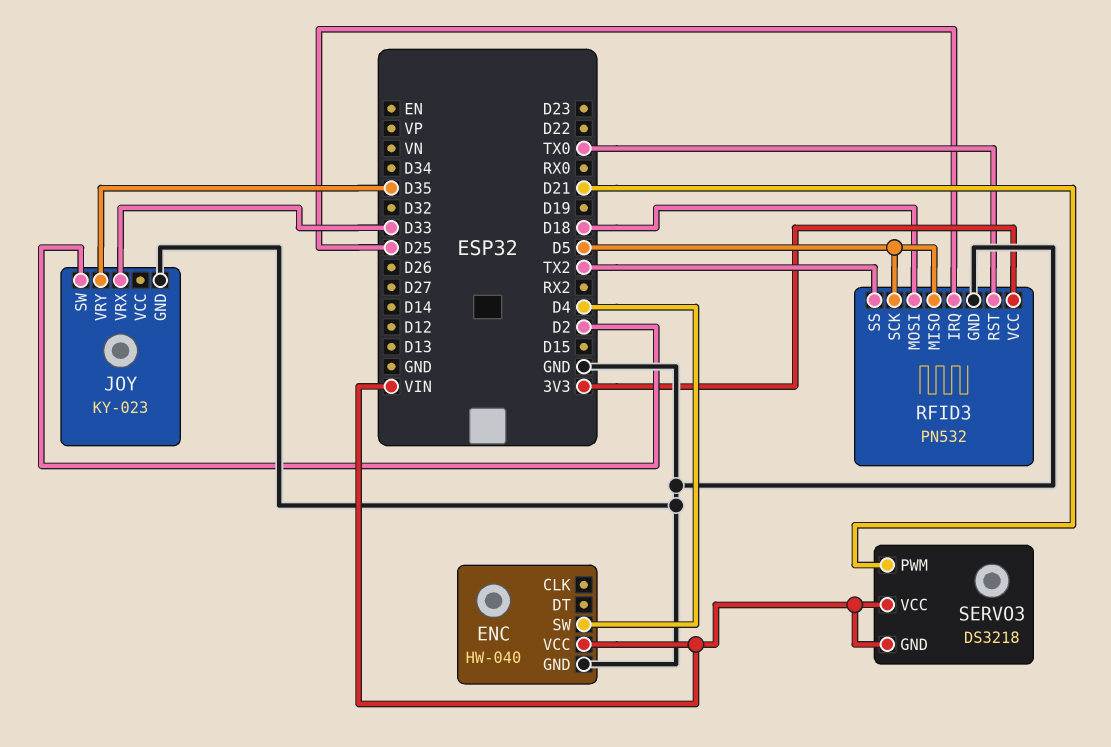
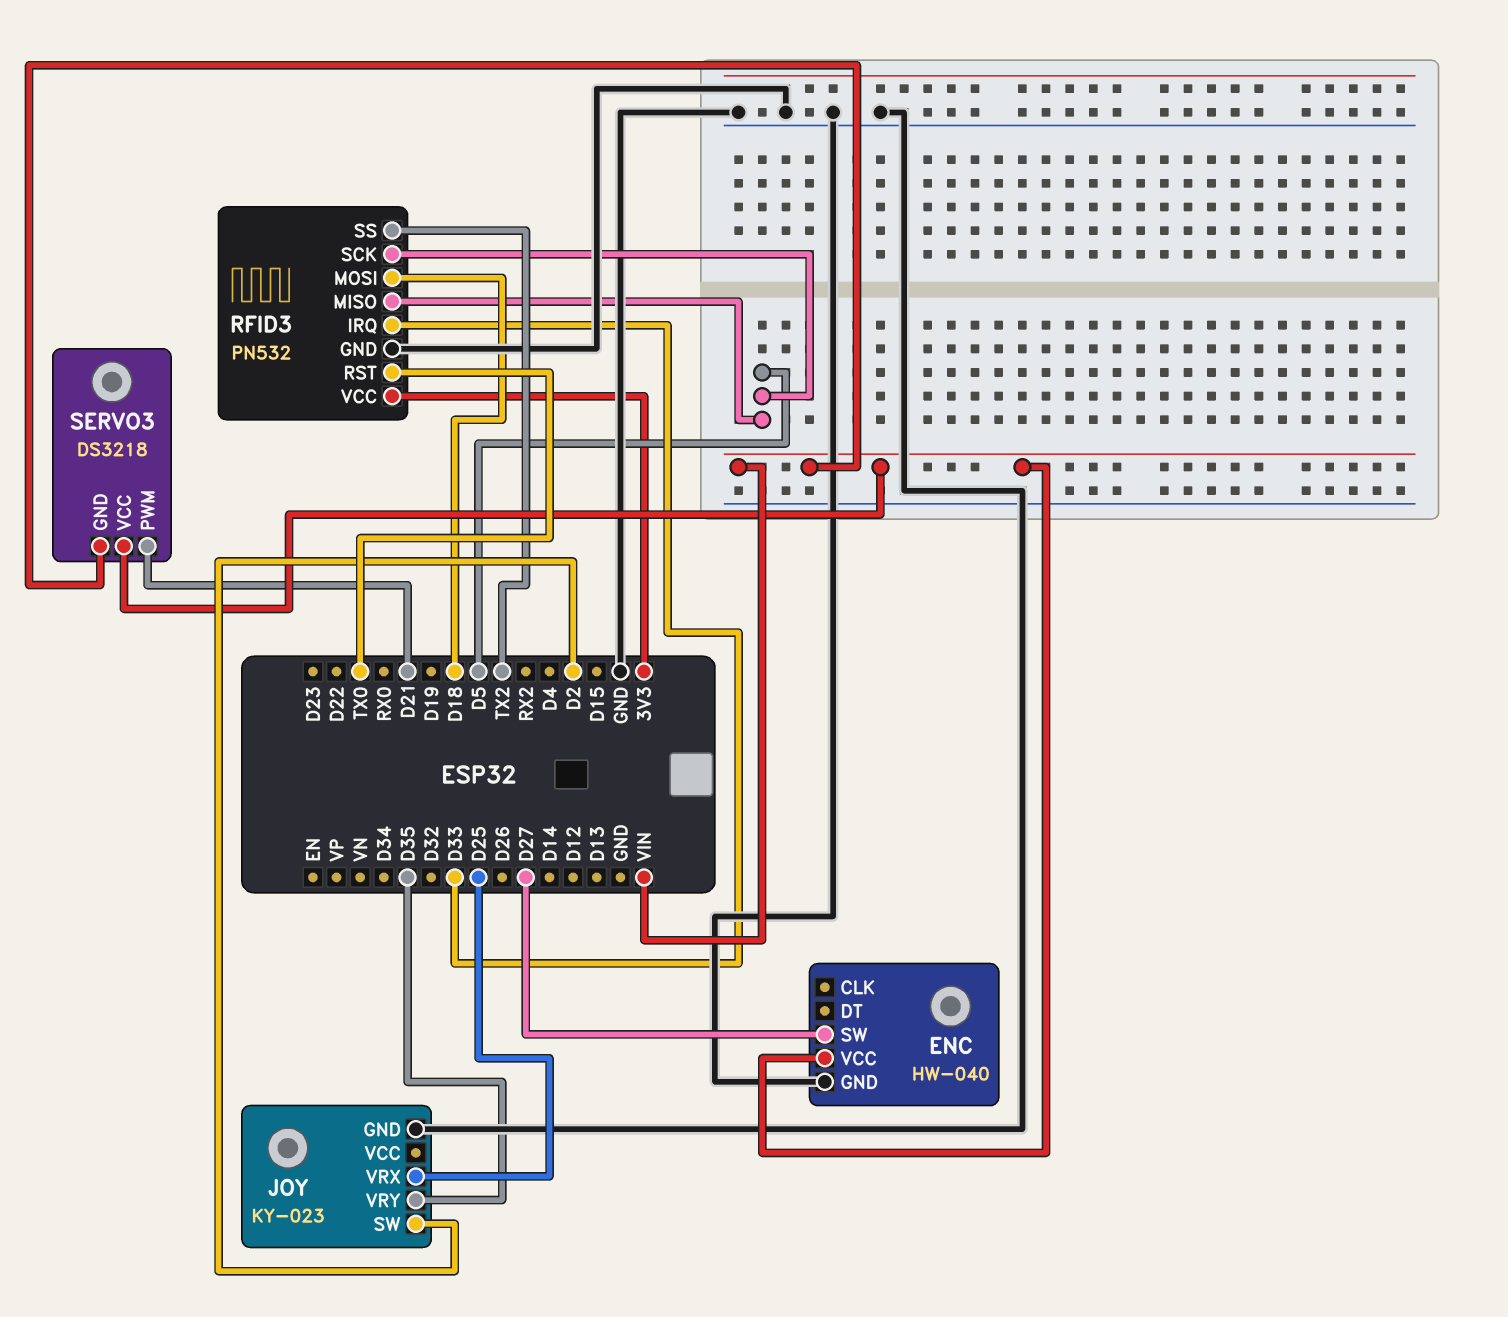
ENC pin SW: D4 -> D27
JOY pin VRX: D33 -> D25
RFID3 pin IRQ: D25 -> D33

